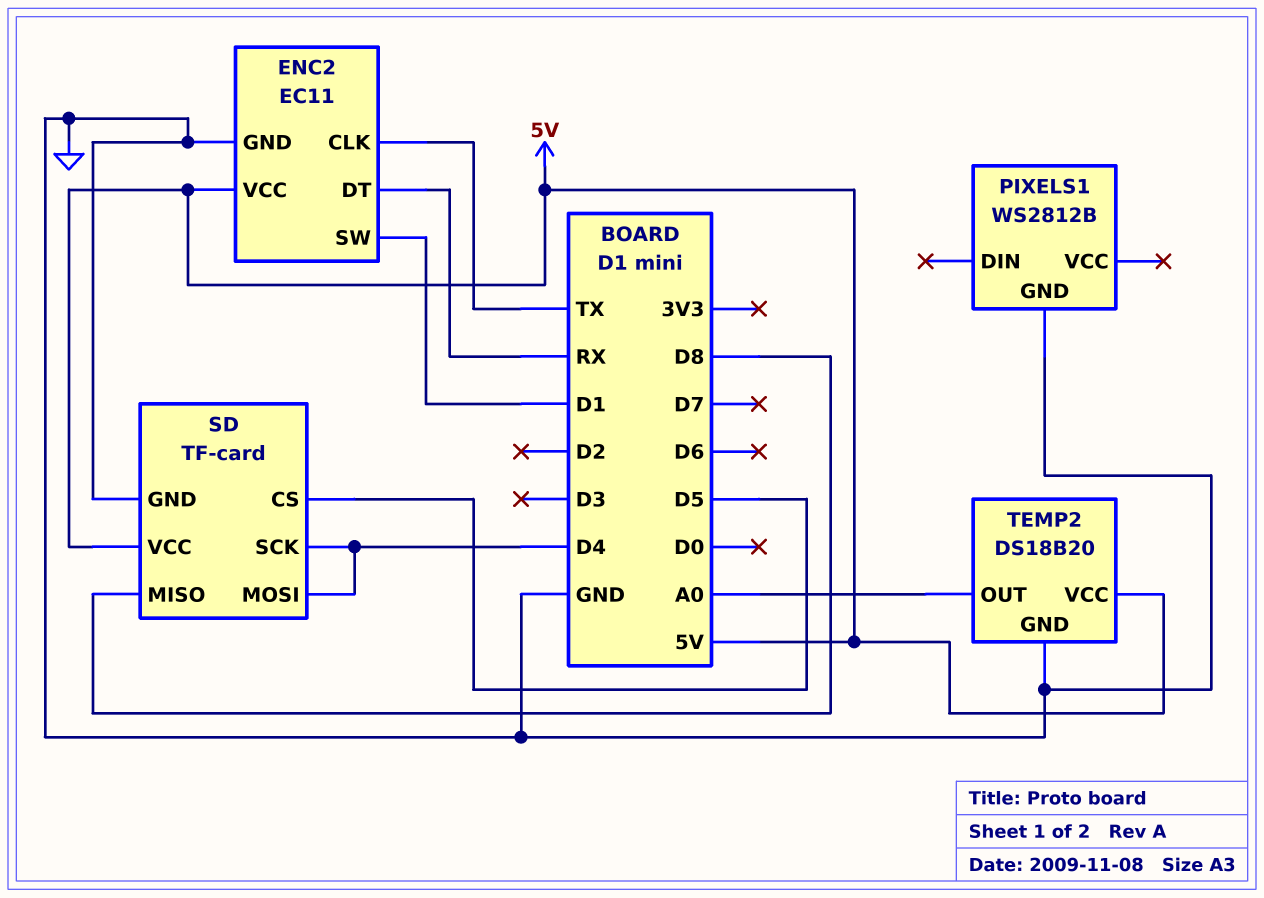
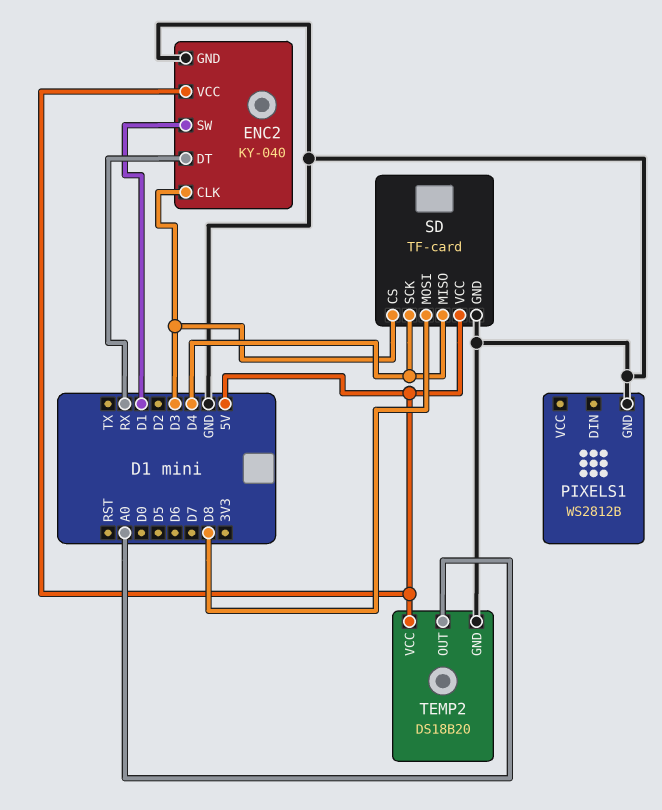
ENC2: EC11 -> KY-040
ENC2 pin CLK: TX -> D3
SD pin CS: D5 -> D3
SD pin MISO: D8 -> D4
SD pin MOSI: D4 -> D8

